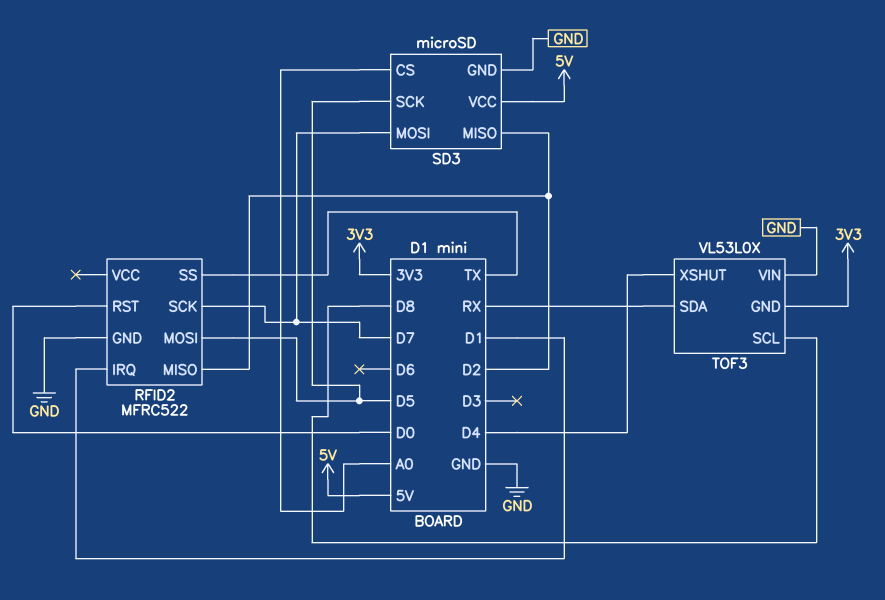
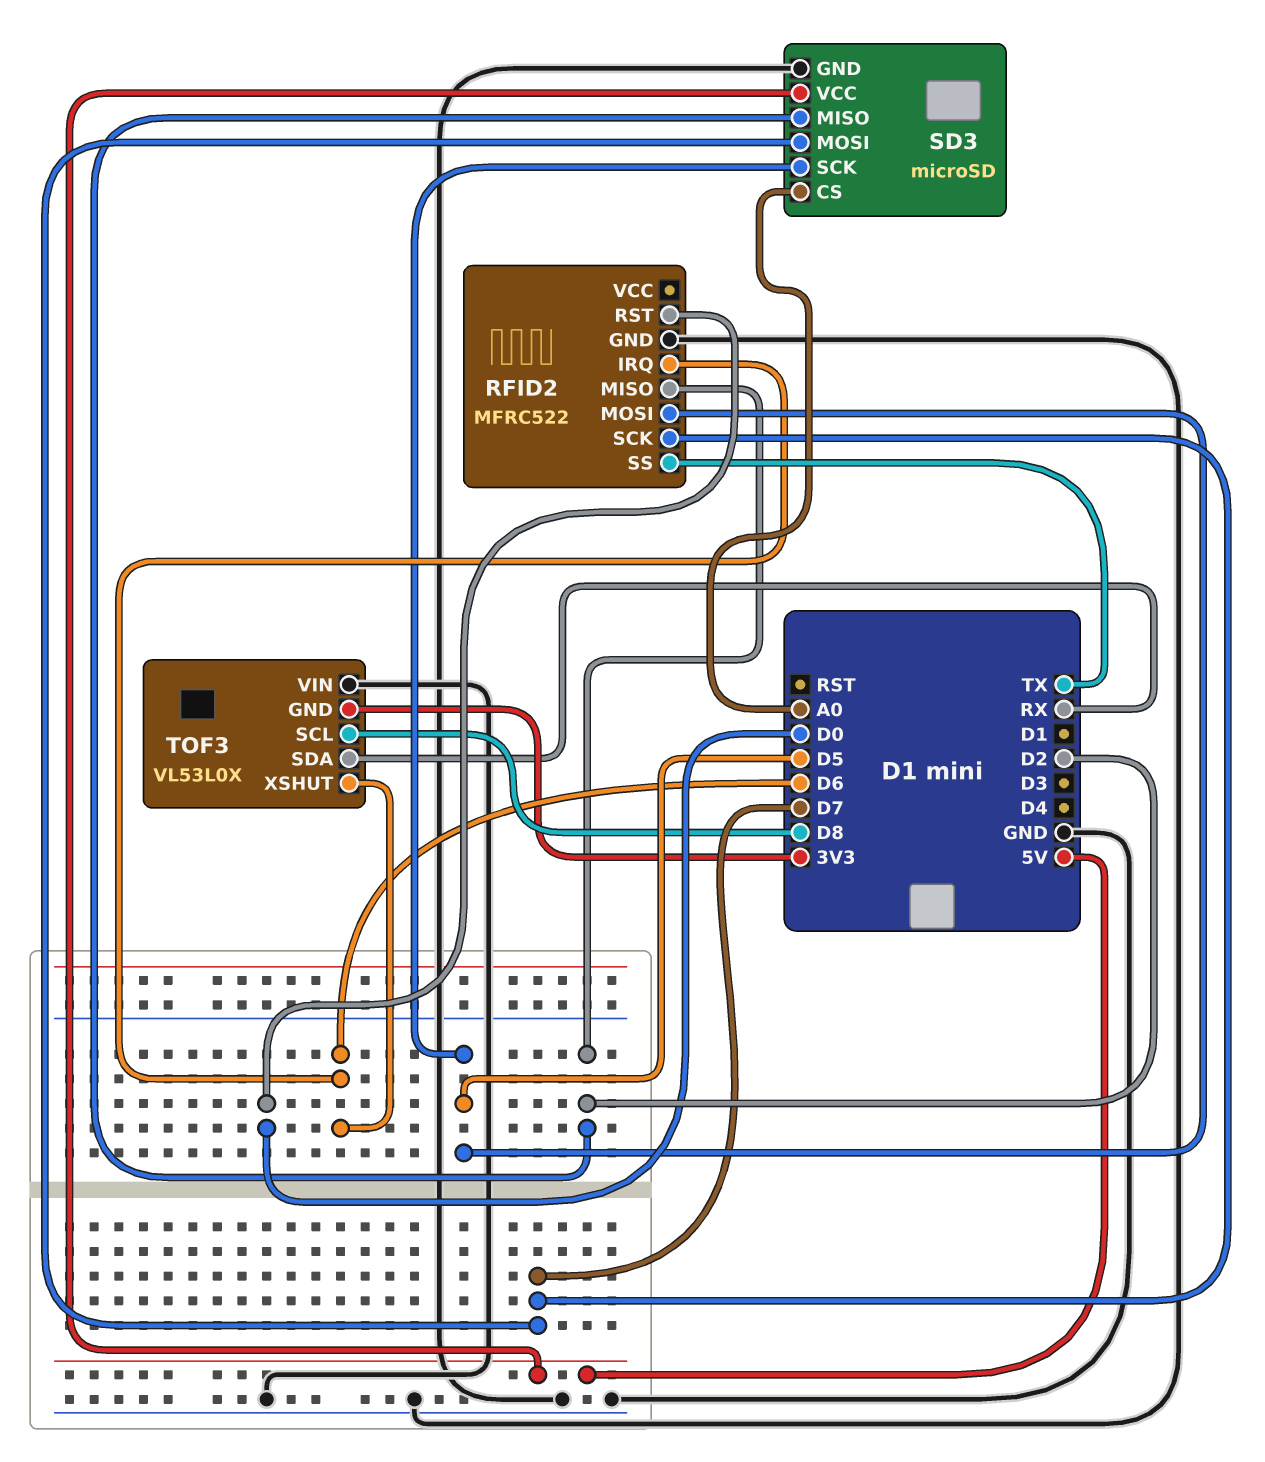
RFID2 pin IRQ: D1 -> D6
TOF3 pin XSHUT: D4 -> D6

